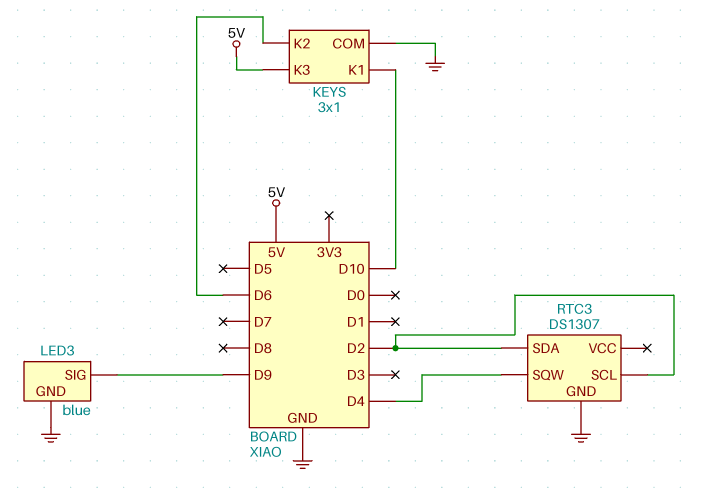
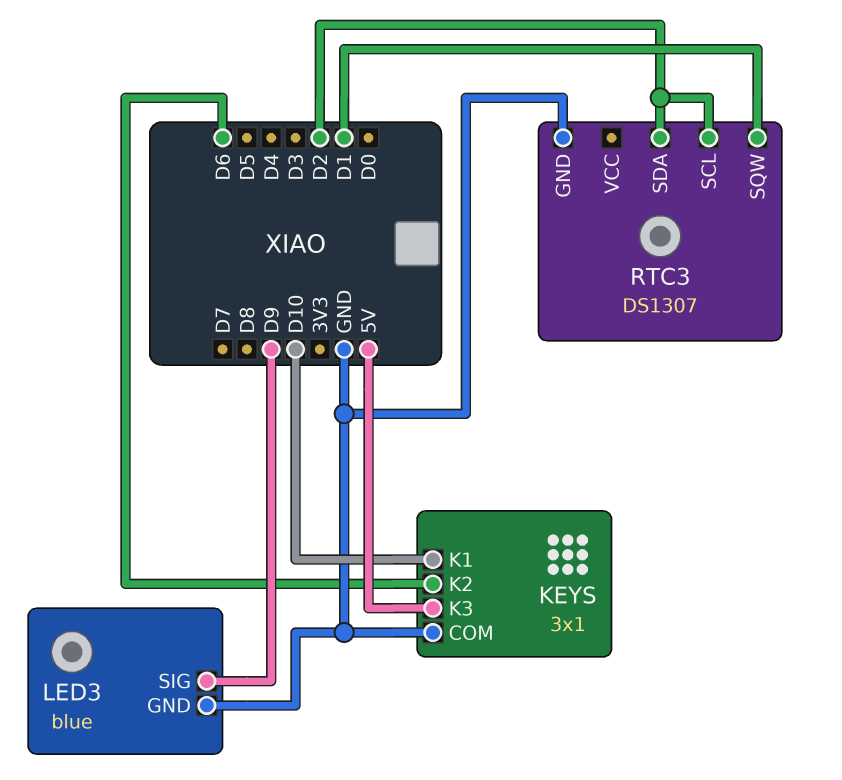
RTC3 pin SQW: D4 -> D1

